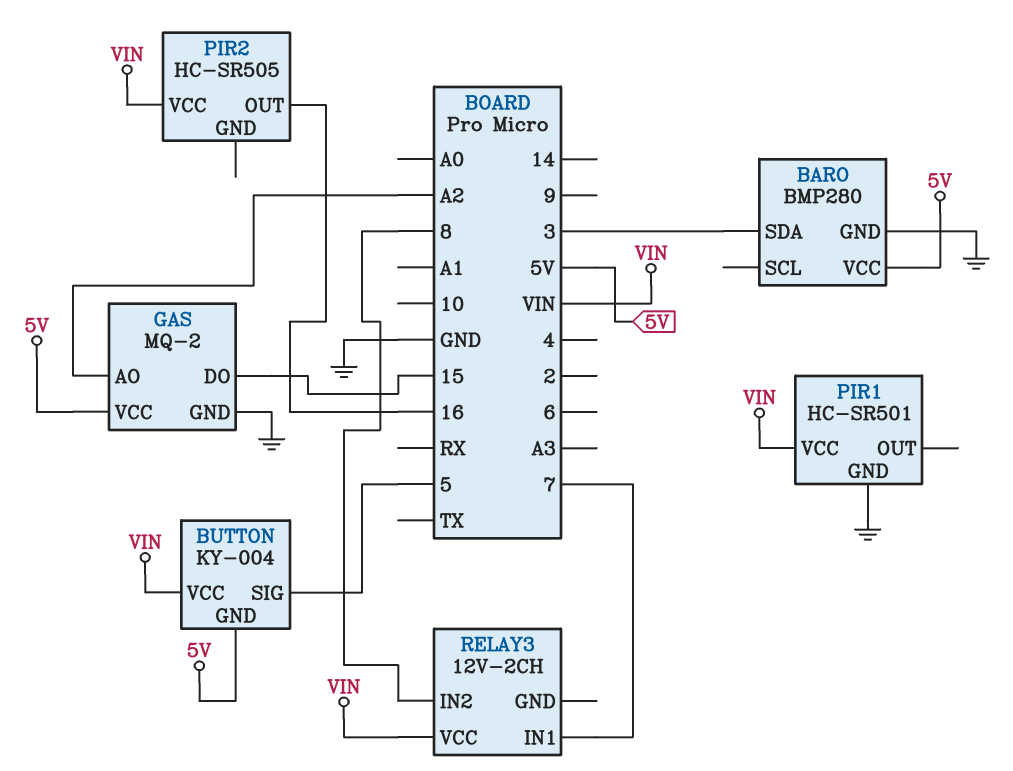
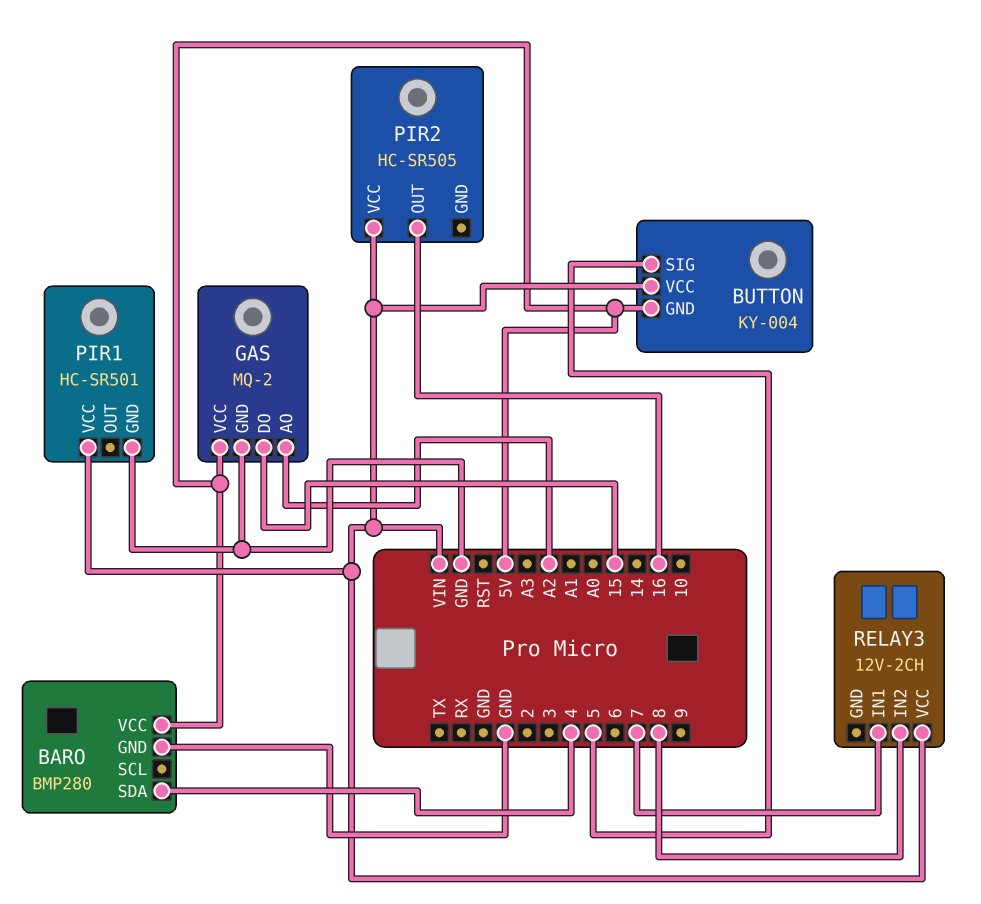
BARO pin SDA: 3 -> 4

